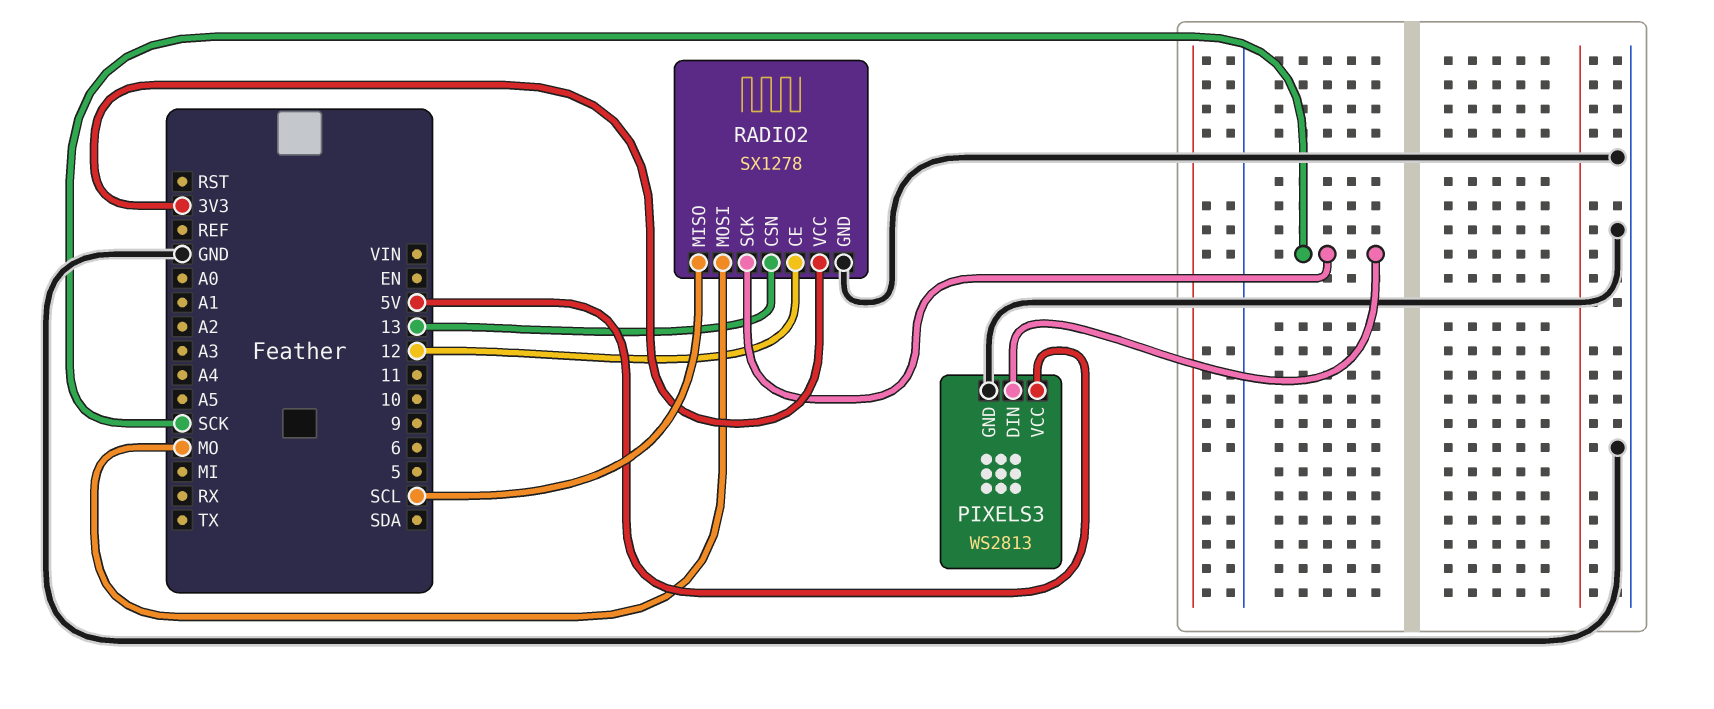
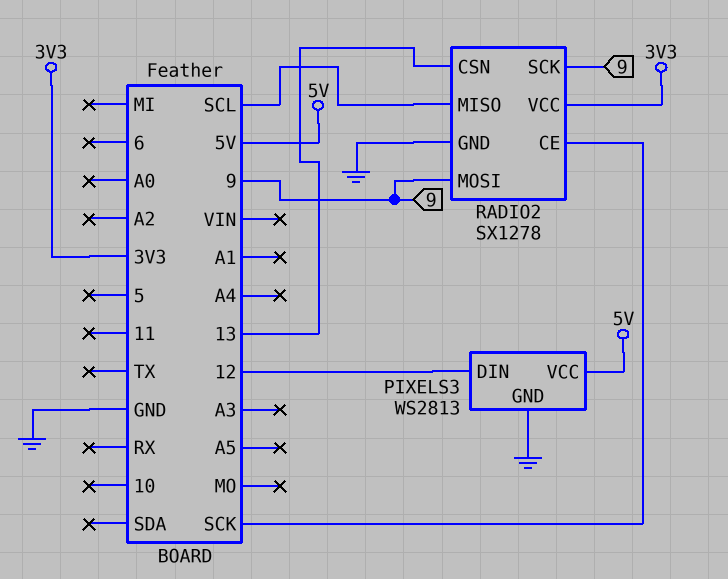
PIXELS3 pin DIN: SCK -> 12
RADIO2 pin CE: 12 -> SCK
RADIO2 pin MOSI: MO -> 9
RADIO2 pin SCK: SCK -> 9

